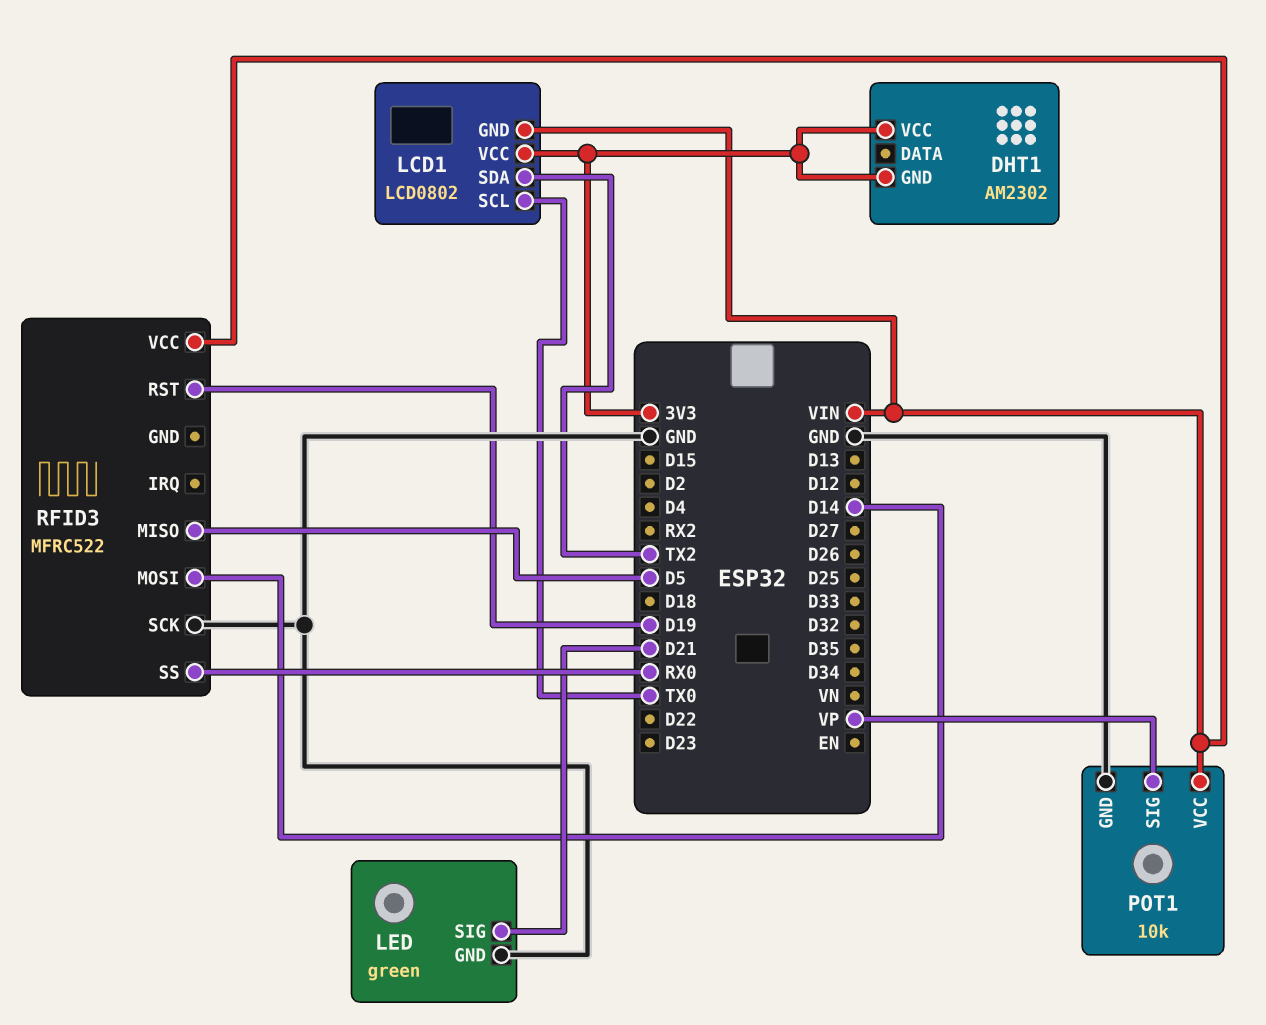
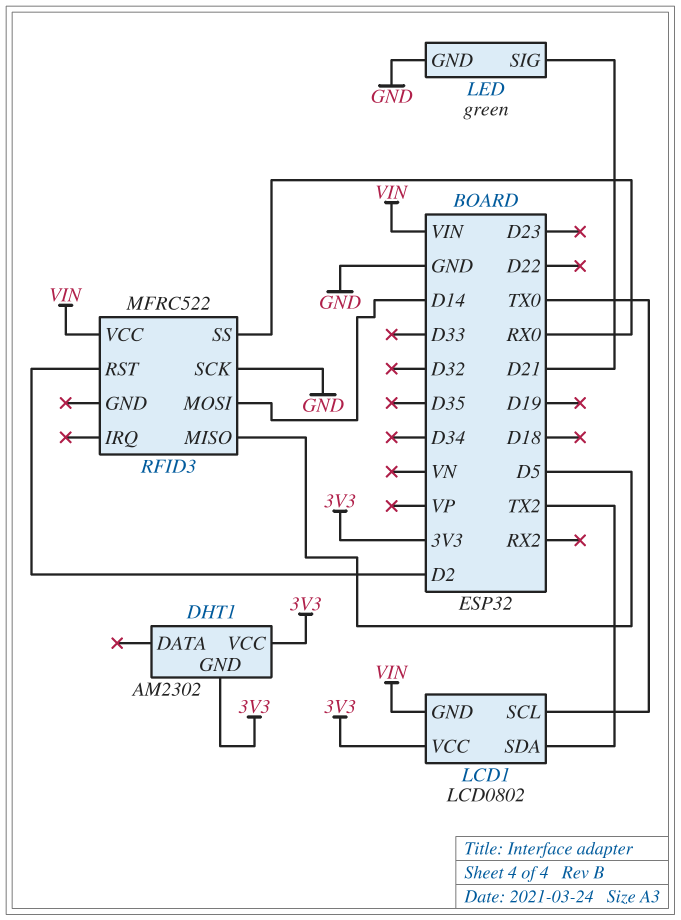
POT1: 10k -> none
POT1 pin GND: GND -> none
POT1 pin SIG: VP -> none
POT1 pin VCC: VIN -> none
RFID3 pin RST: D19 -> D2

